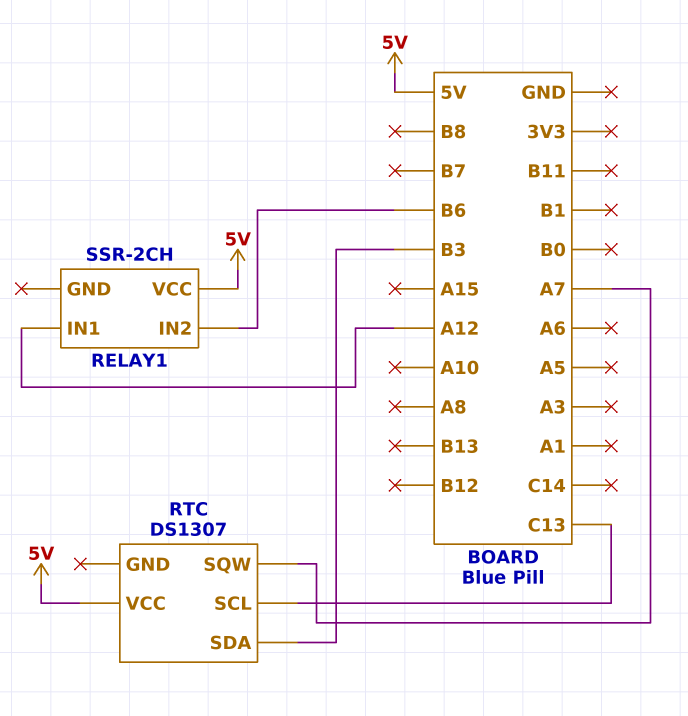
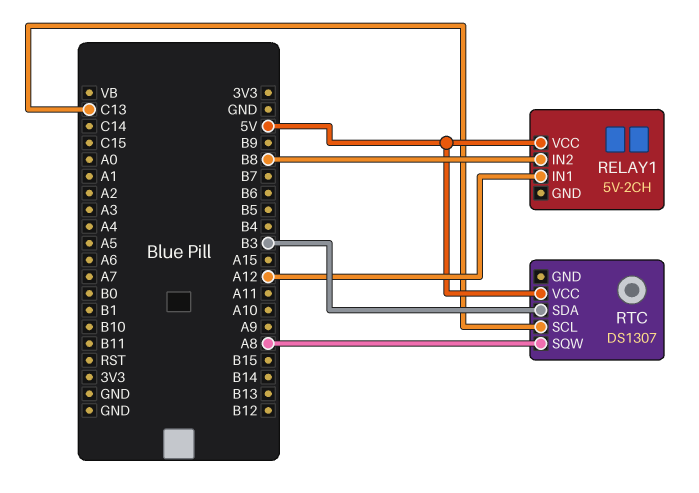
RELAY1: SSR-2CH -> 5V-2CH
RELAY1 pin IN2: B6 -> B8
RTC pin SQW: A7 -> A8

